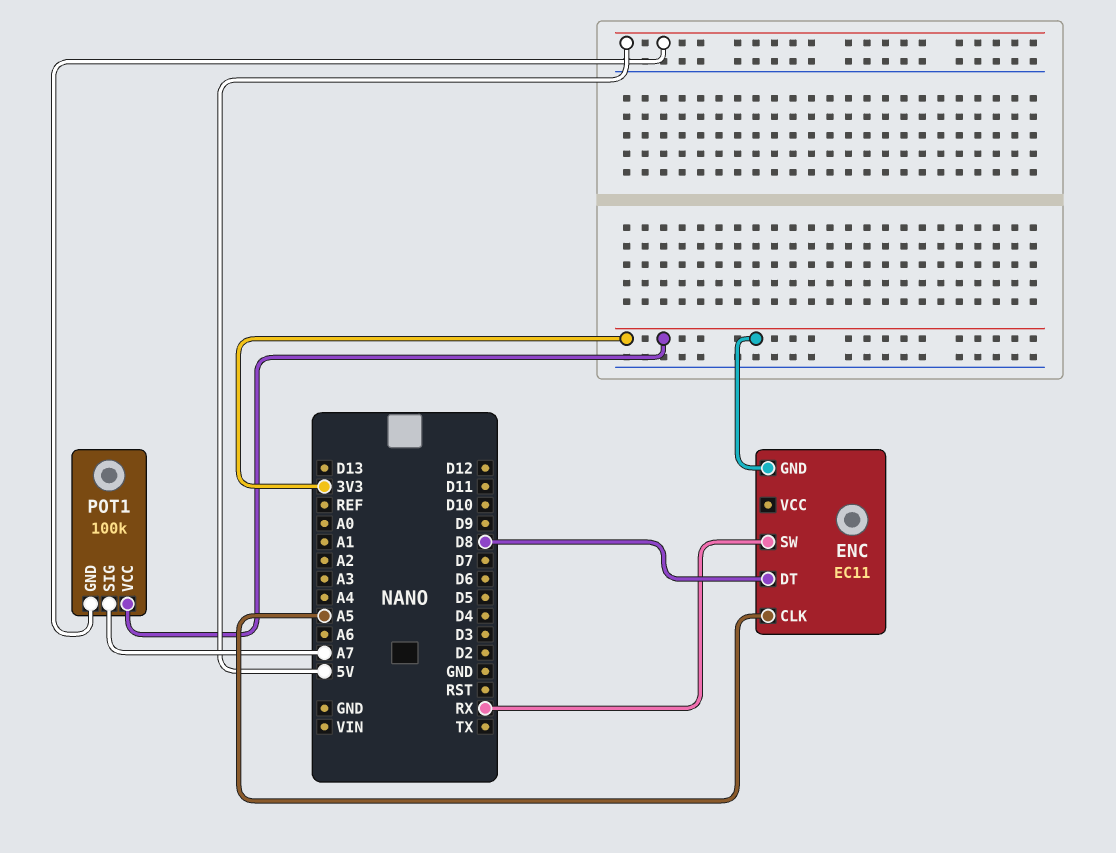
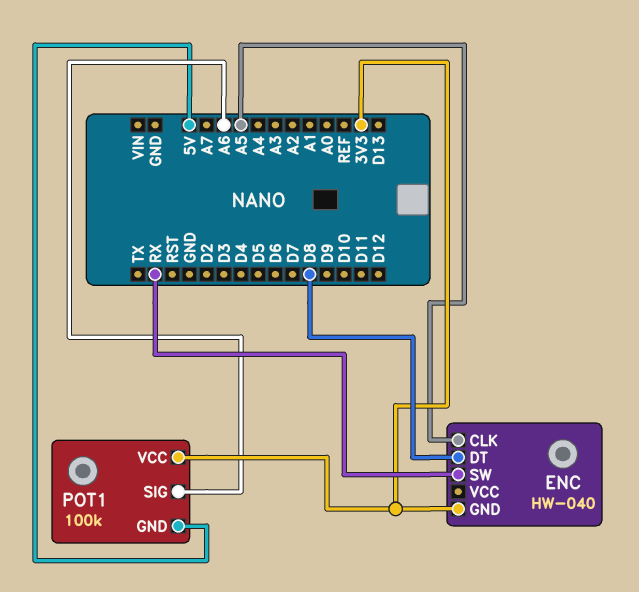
ENC: EC11 -> HW-040
POT1 pin SIG: A7 -> A6

